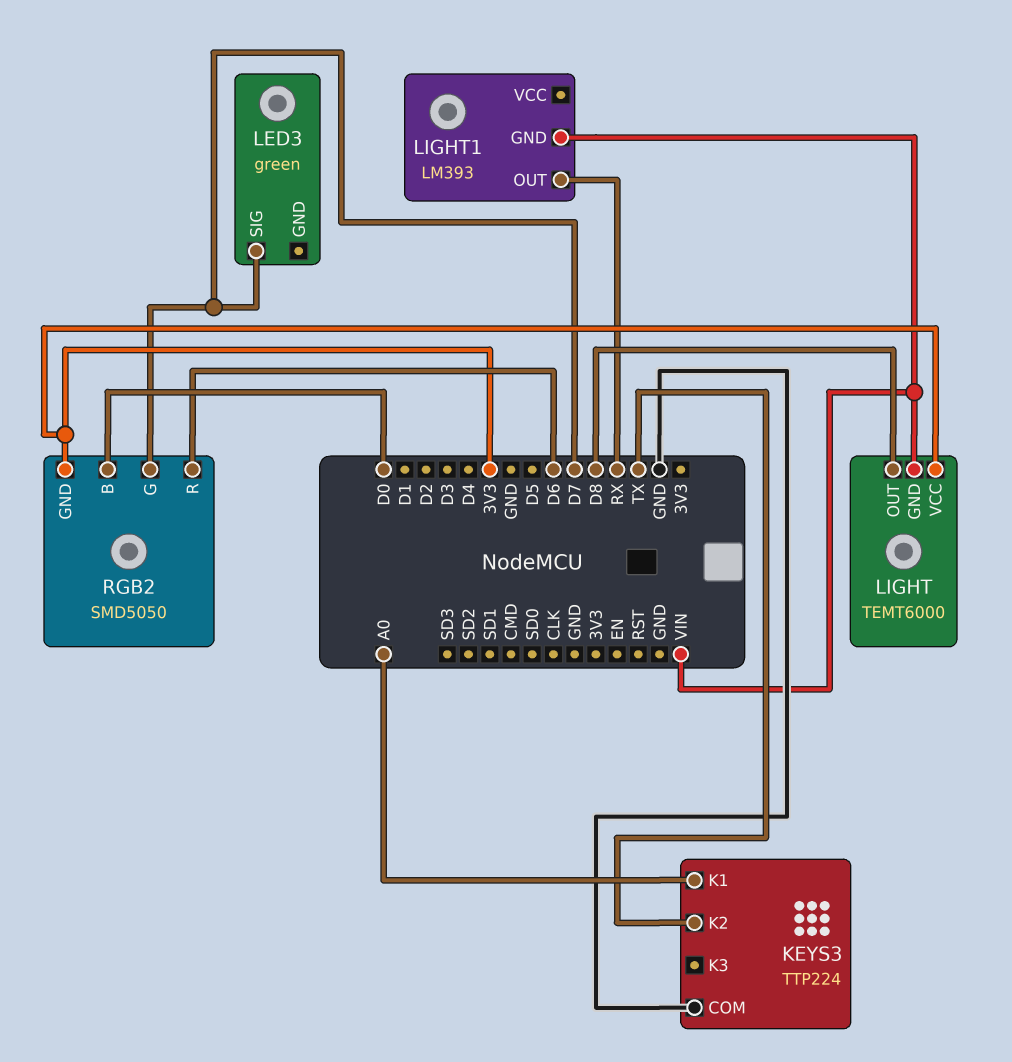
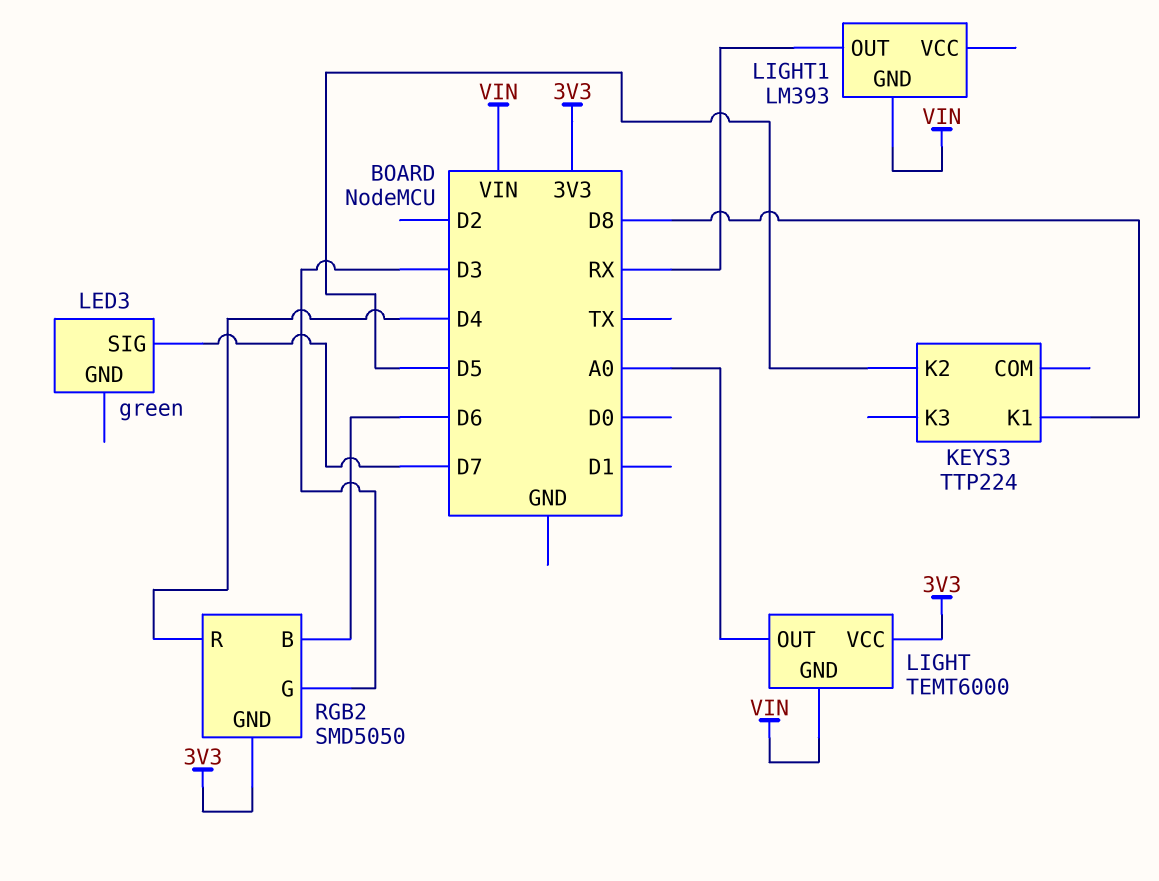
KEYS3 pin COM: GND -> none
KEYS3 pin K1: A0 -> D8
KEYS3 pin K2: TX -> D5
LIGHT pin OUT: D8 -> A0
RGB2 pin B: D0 -> D6
RGB2 pin G: D7 -> D3
RGB2 pin R: D6 -> D4

